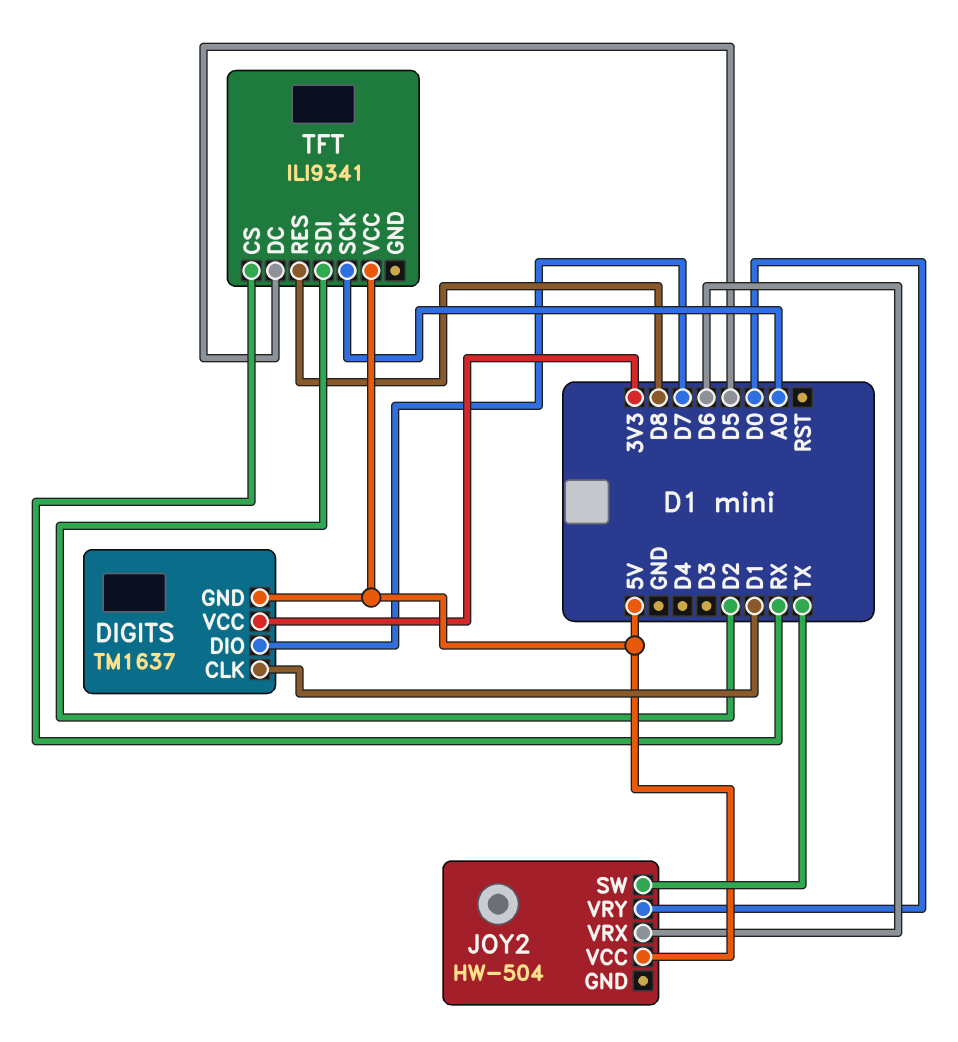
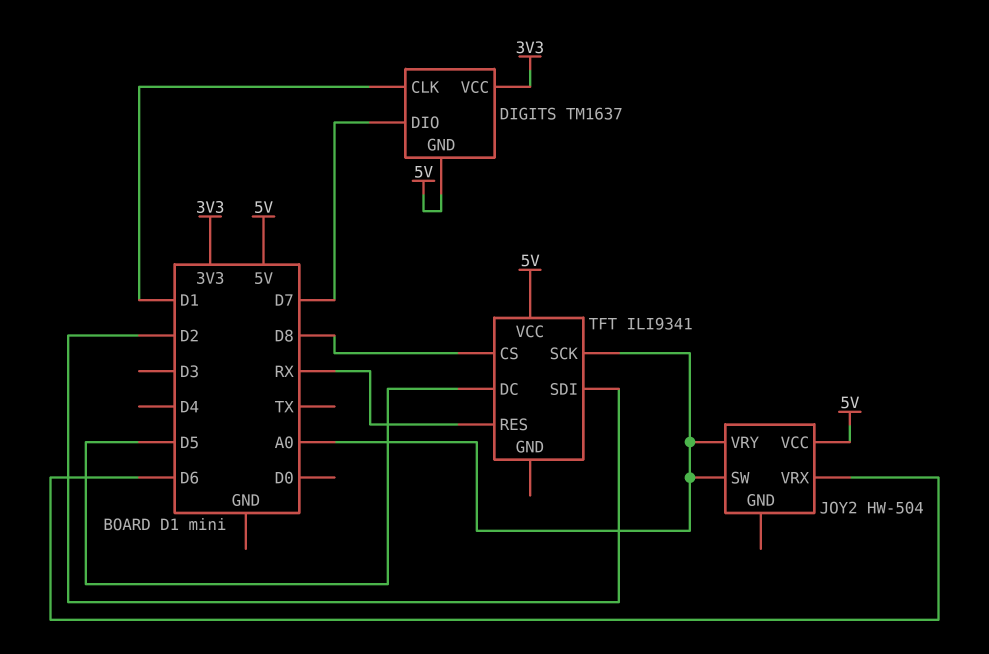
JOY2 pin SW: TX -> A0
JOY2 pin VRY: D0 -> A0
TFT pin CS: RX -> D8
TFT pin RES: D8 -> RX

